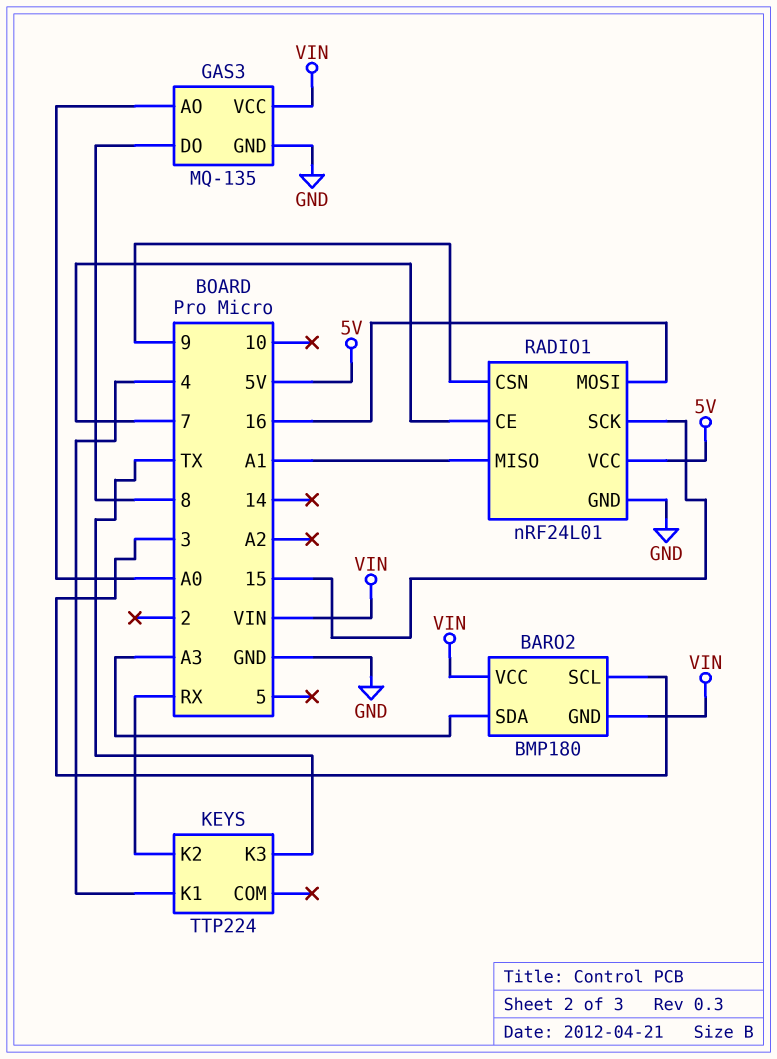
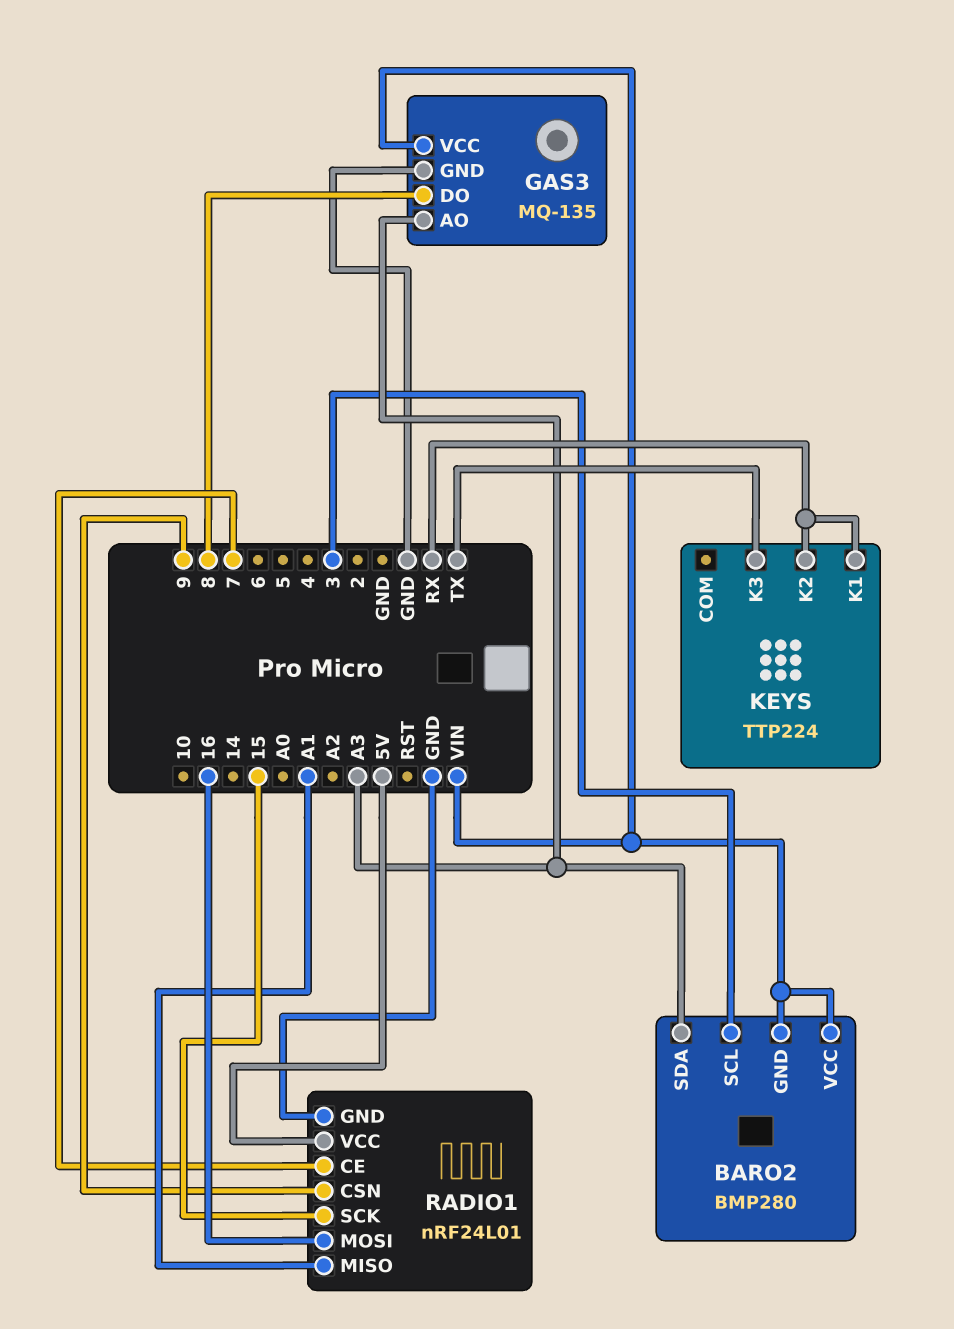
BARO2: BMP180 -> BMP280
GAS3 pin AO: A0 -> A3
KEYS pin K1: 4 -> RX

